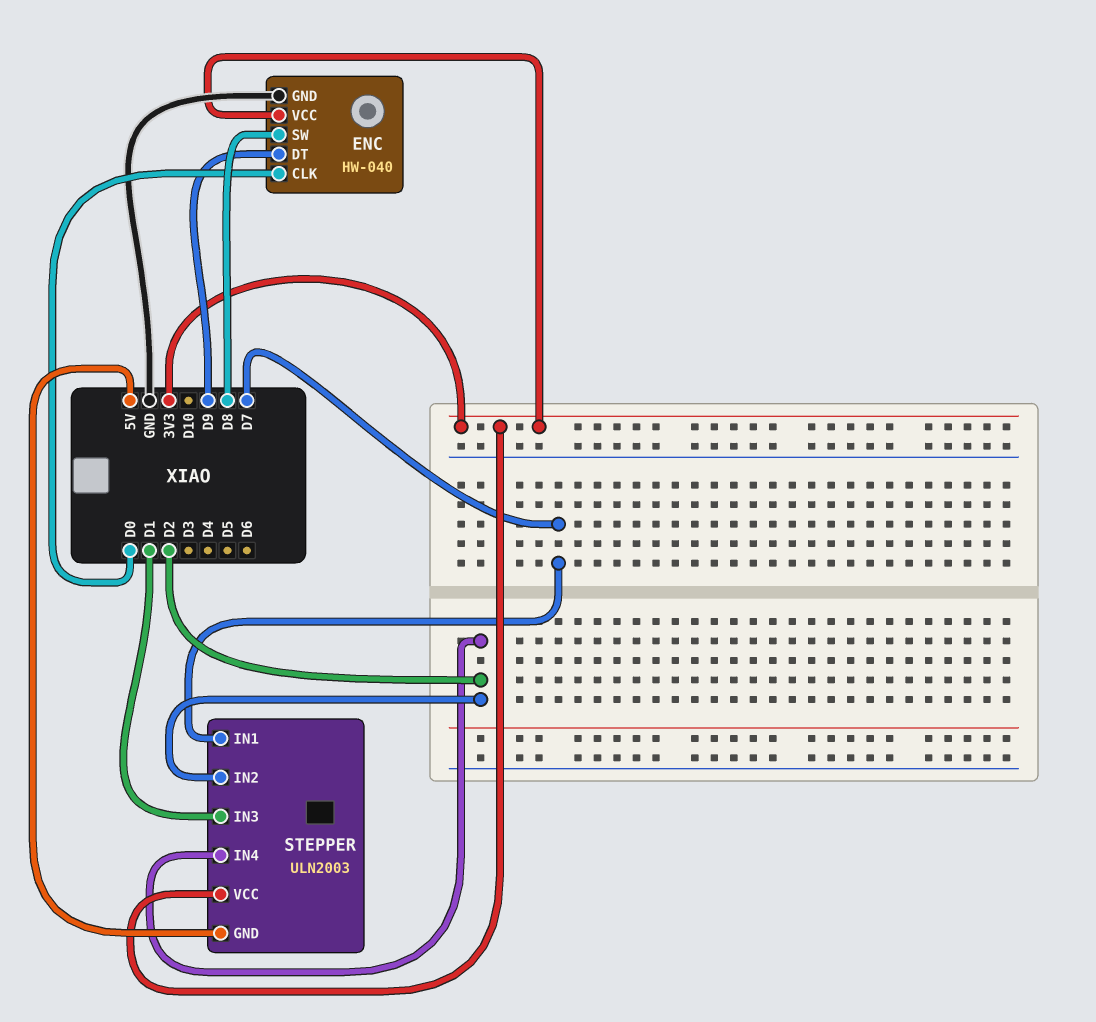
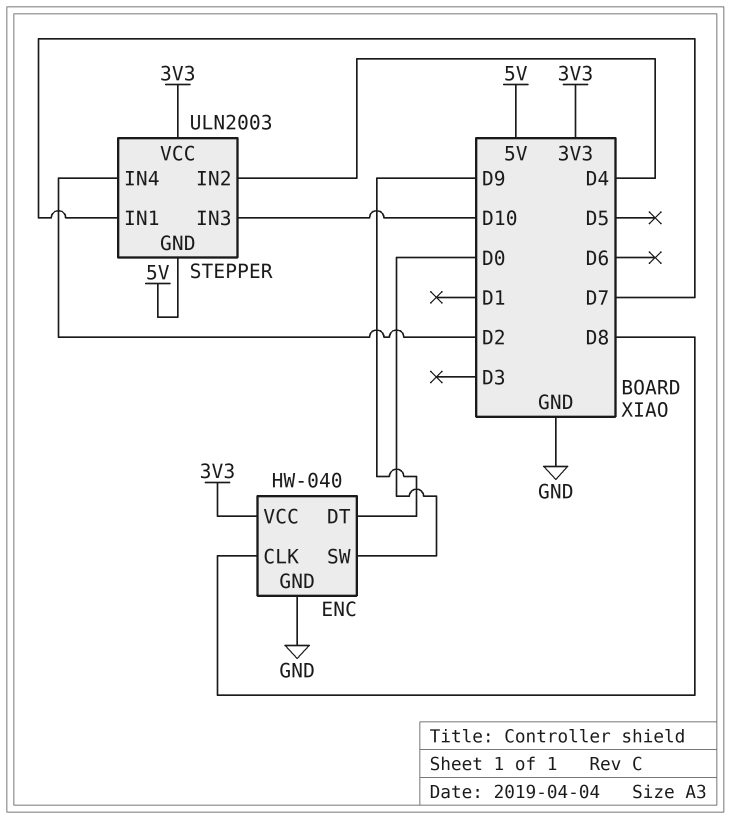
ENC pin CLK: D0 -> D8
ENC pin SW: D8 -> D0
STEPPER pin IN2: D2 -> D4
STEPPER pin IN3: D1 -> D10

